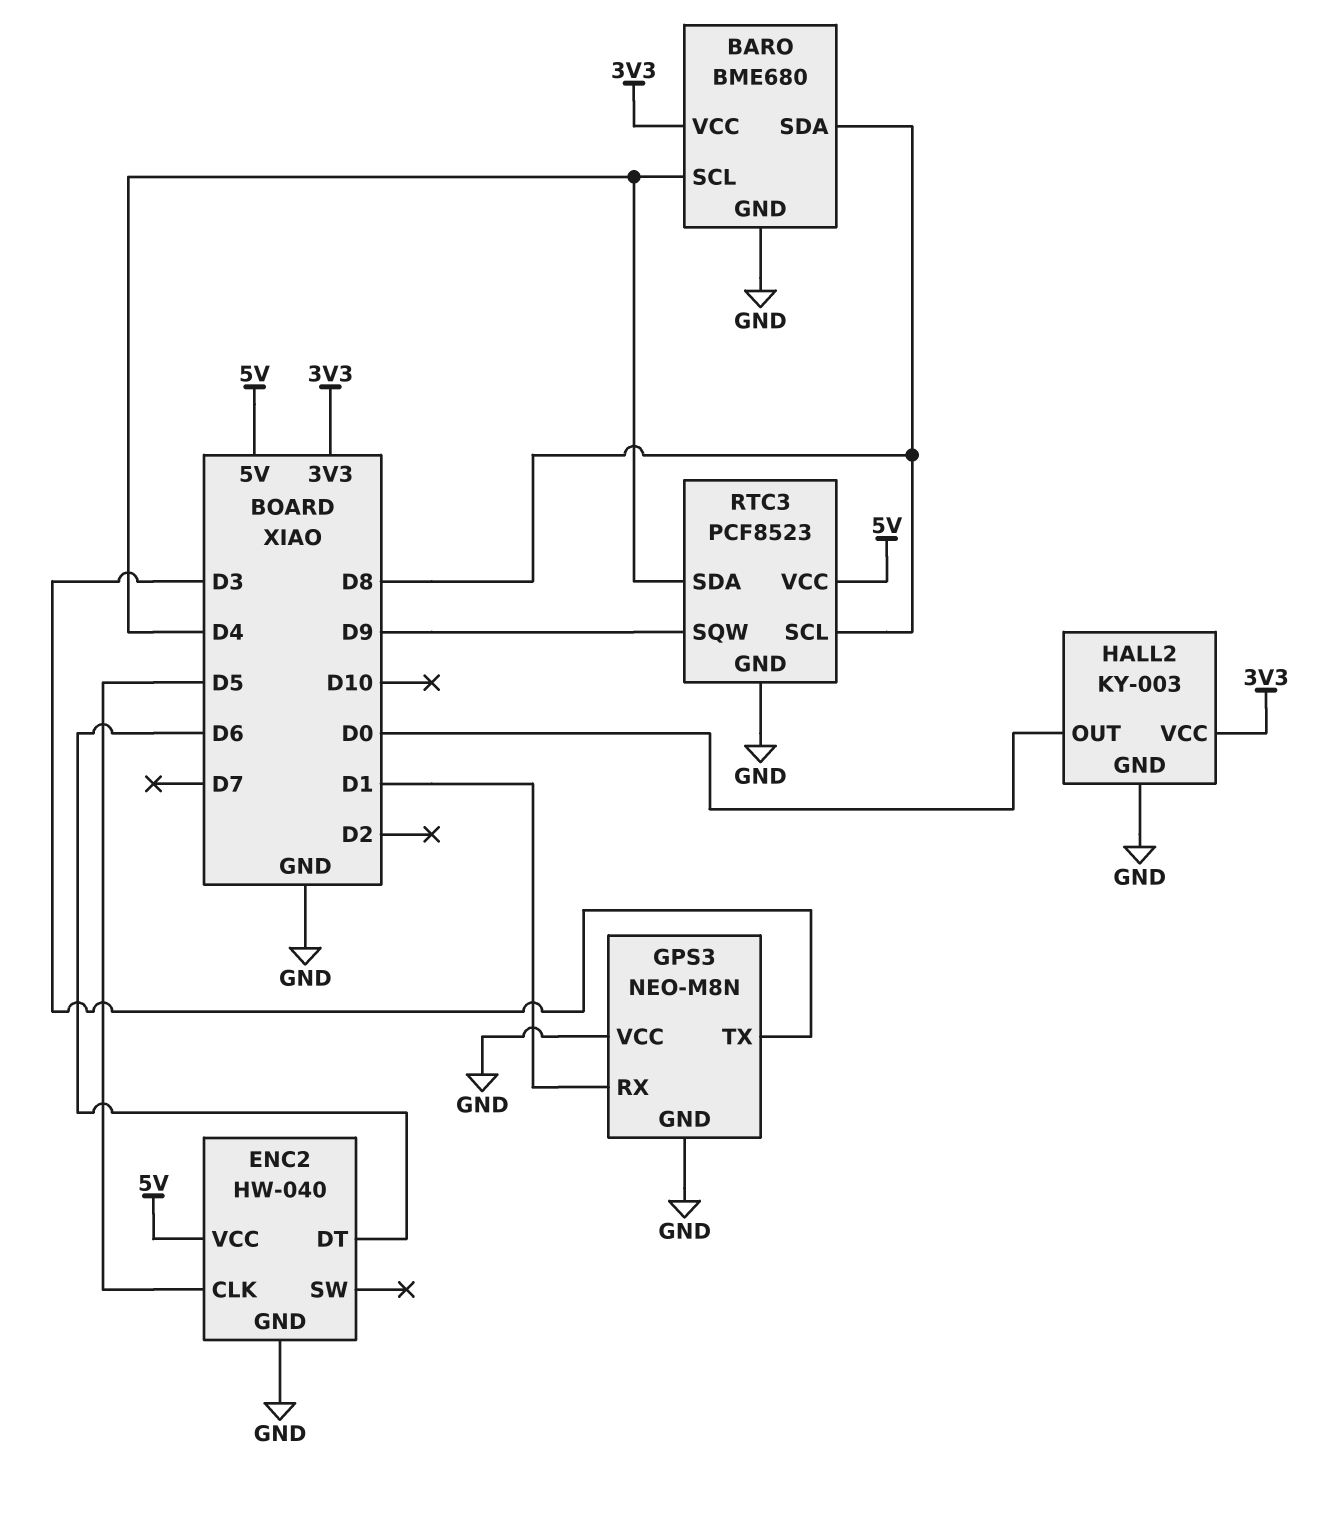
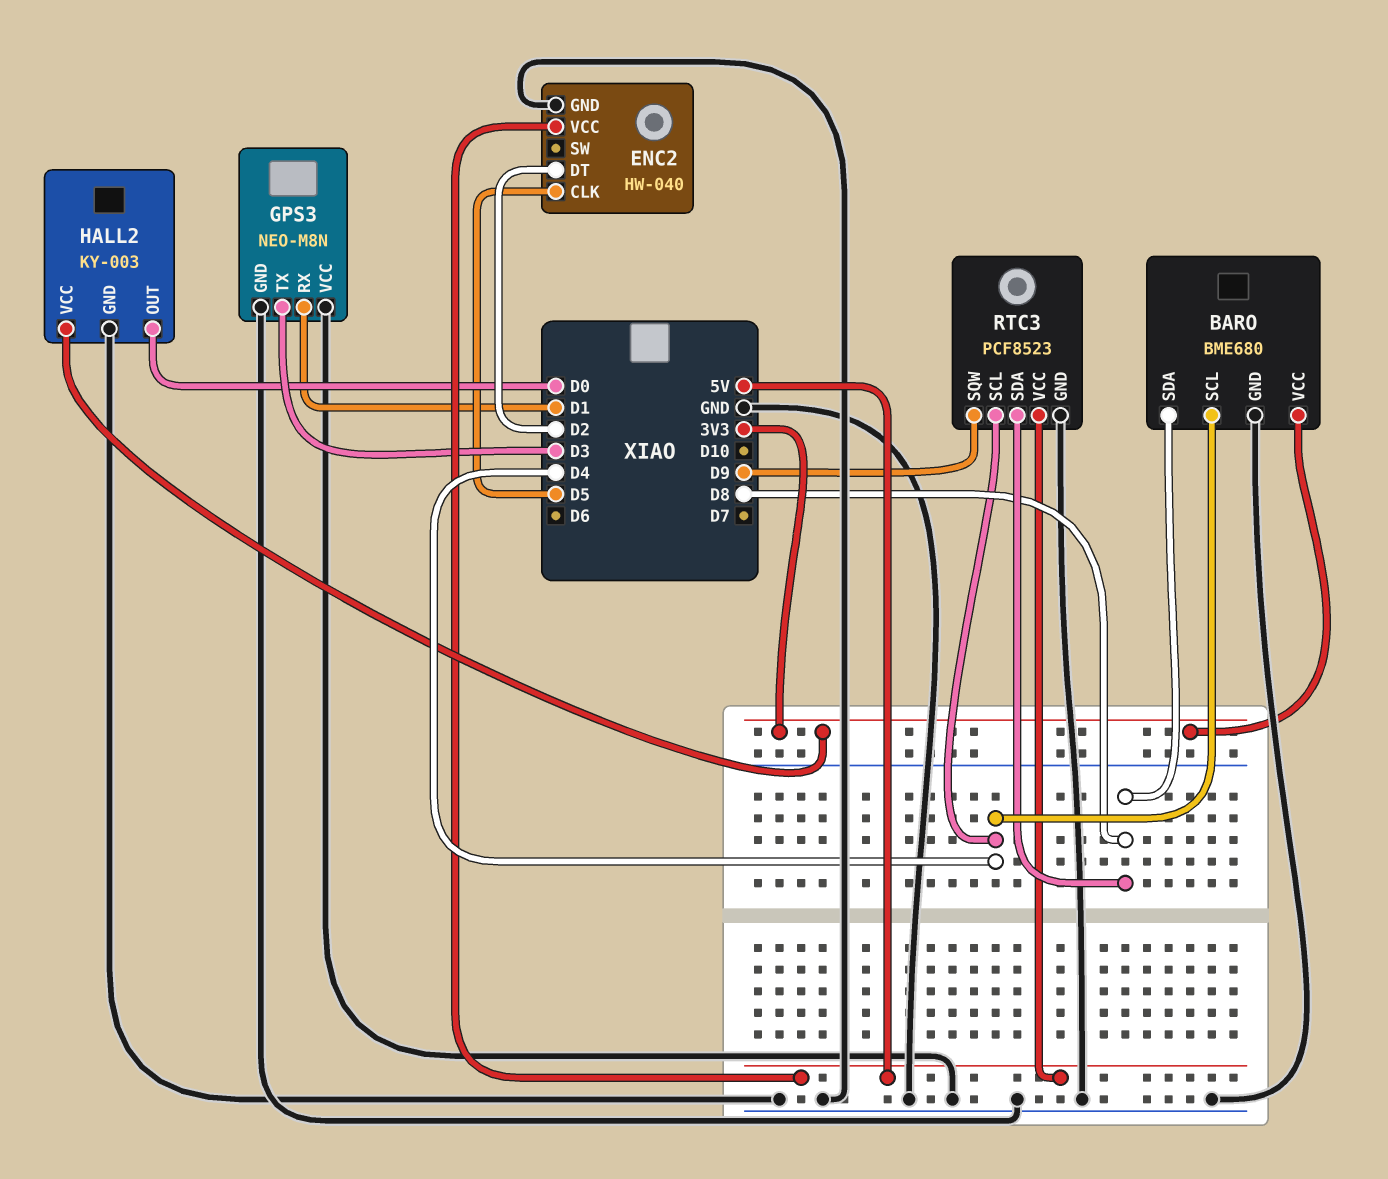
ENC2 pin DT: D6 -> D2
RTC3 pin SCL: D8 -> D4
RTC3 pin SDA: D4 -> D8

